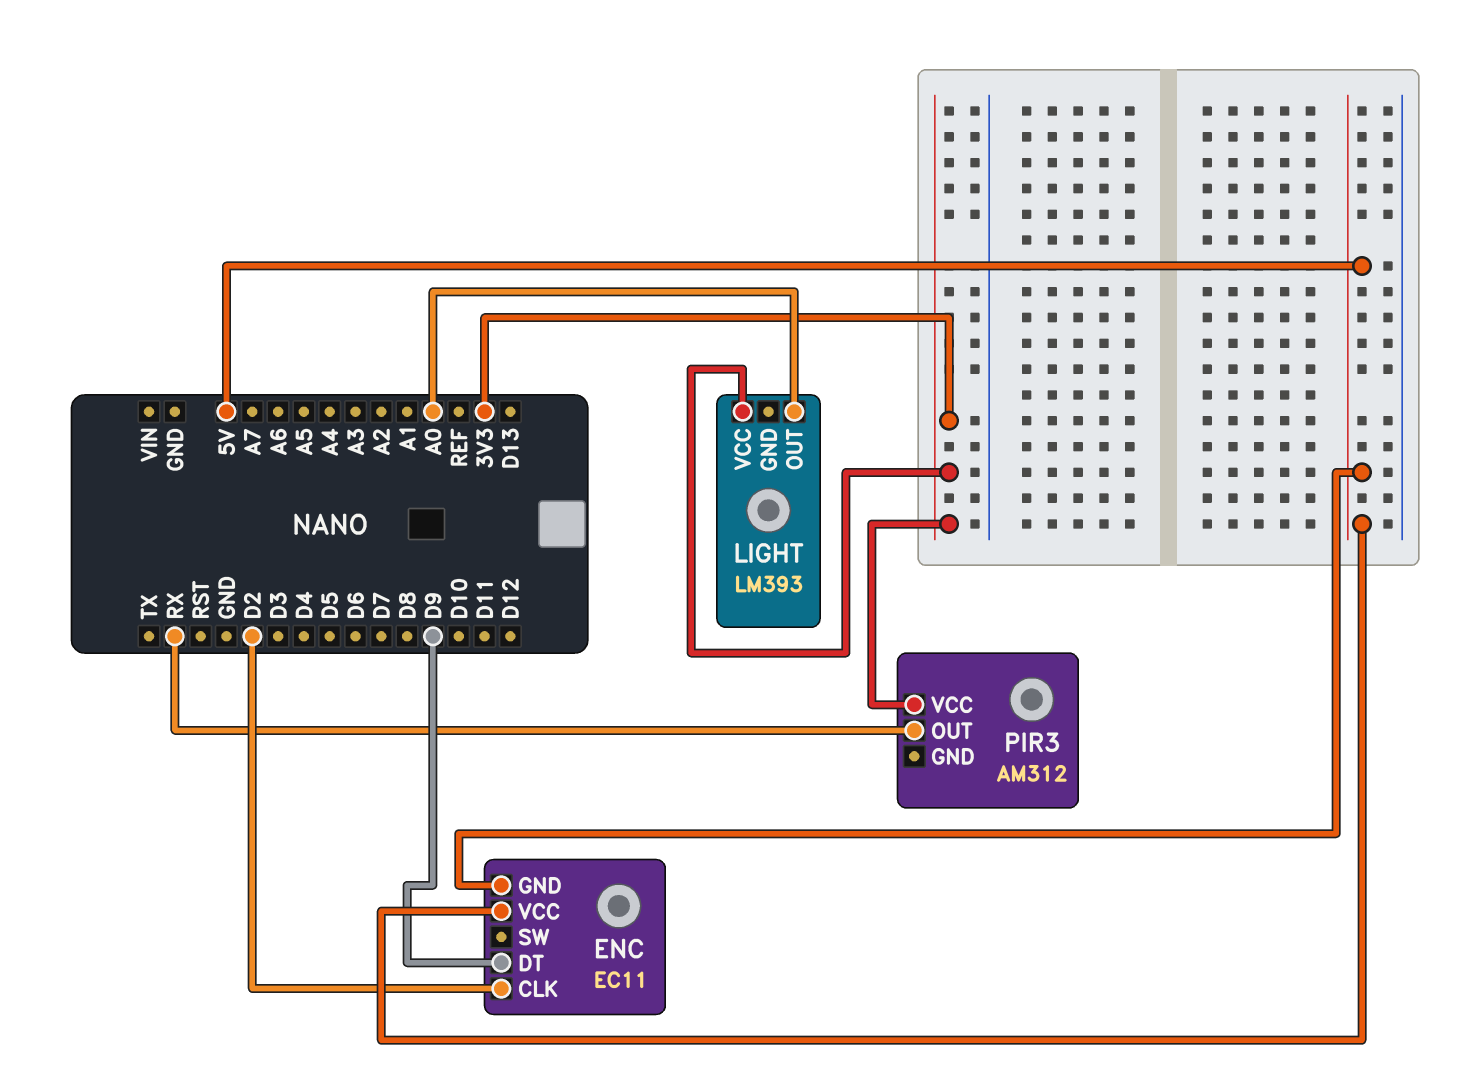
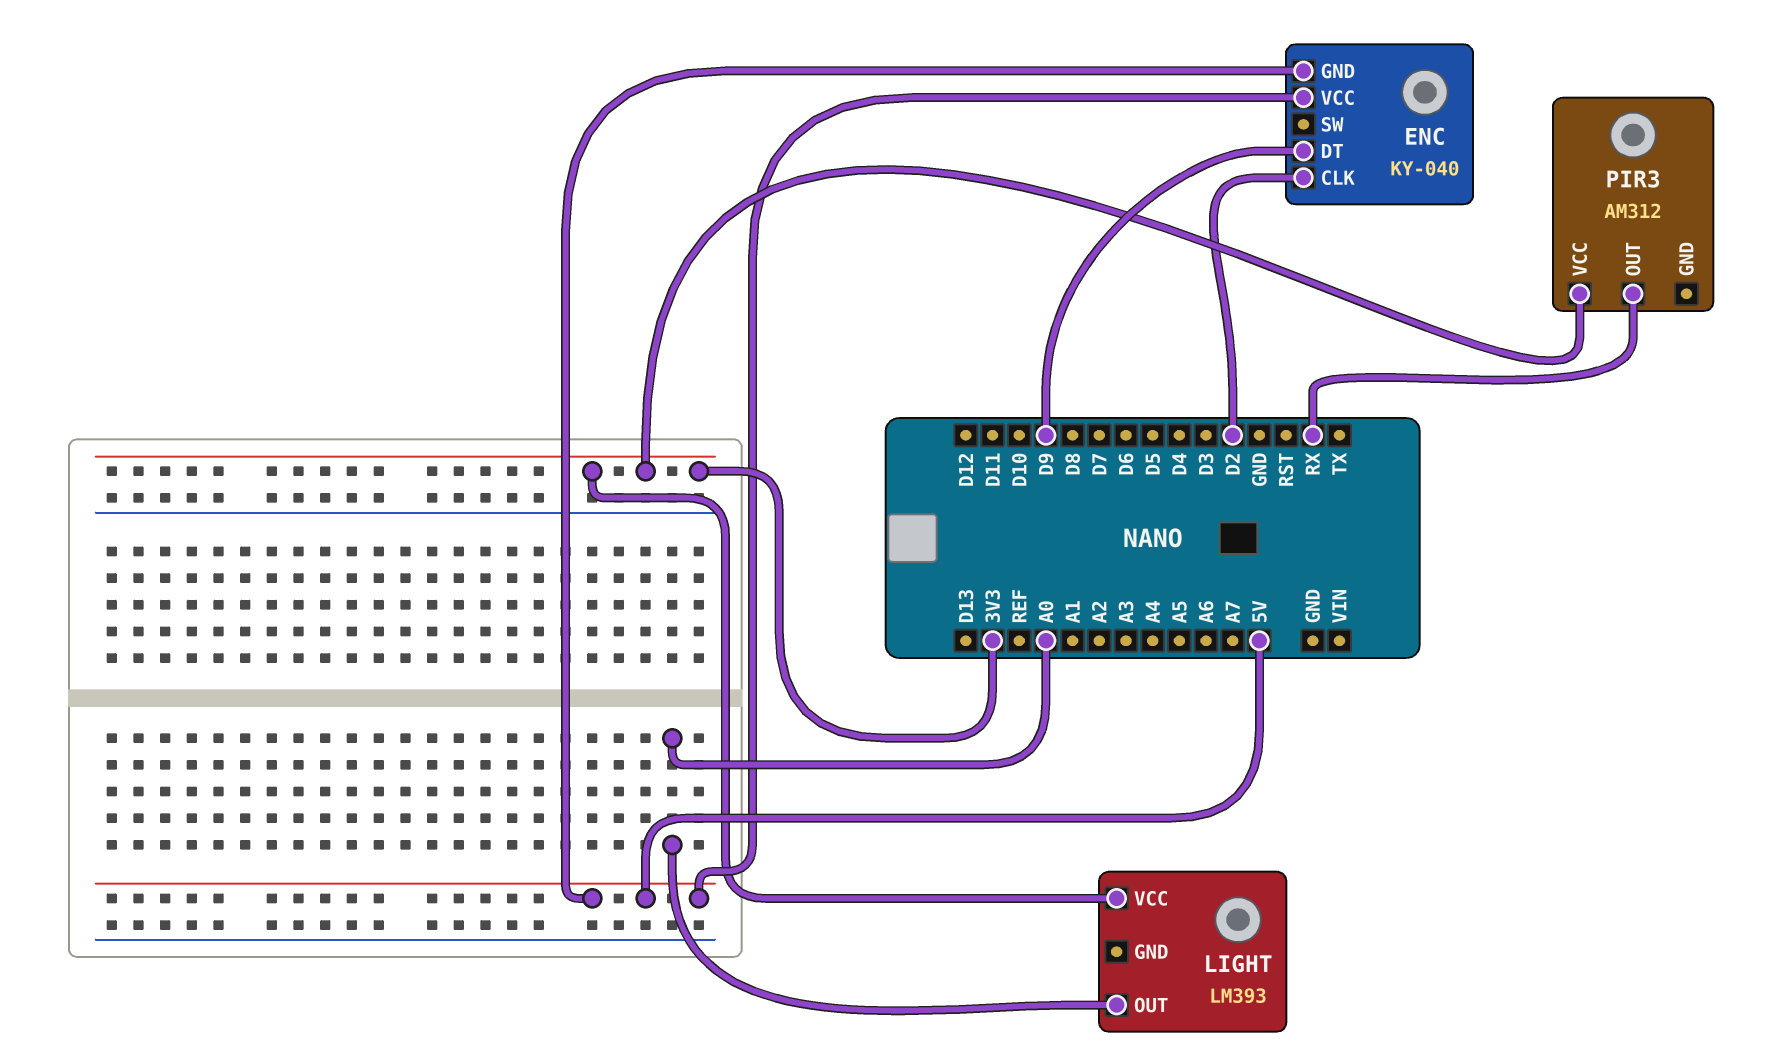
ENC: EC11 -> KY-040

